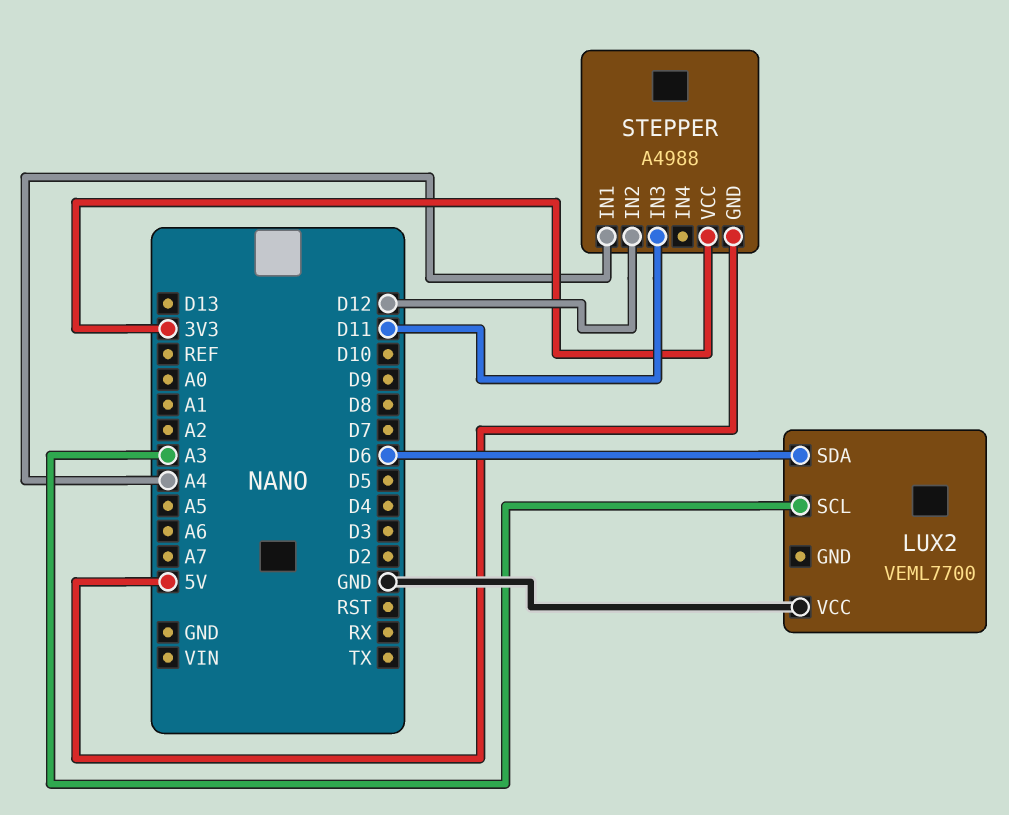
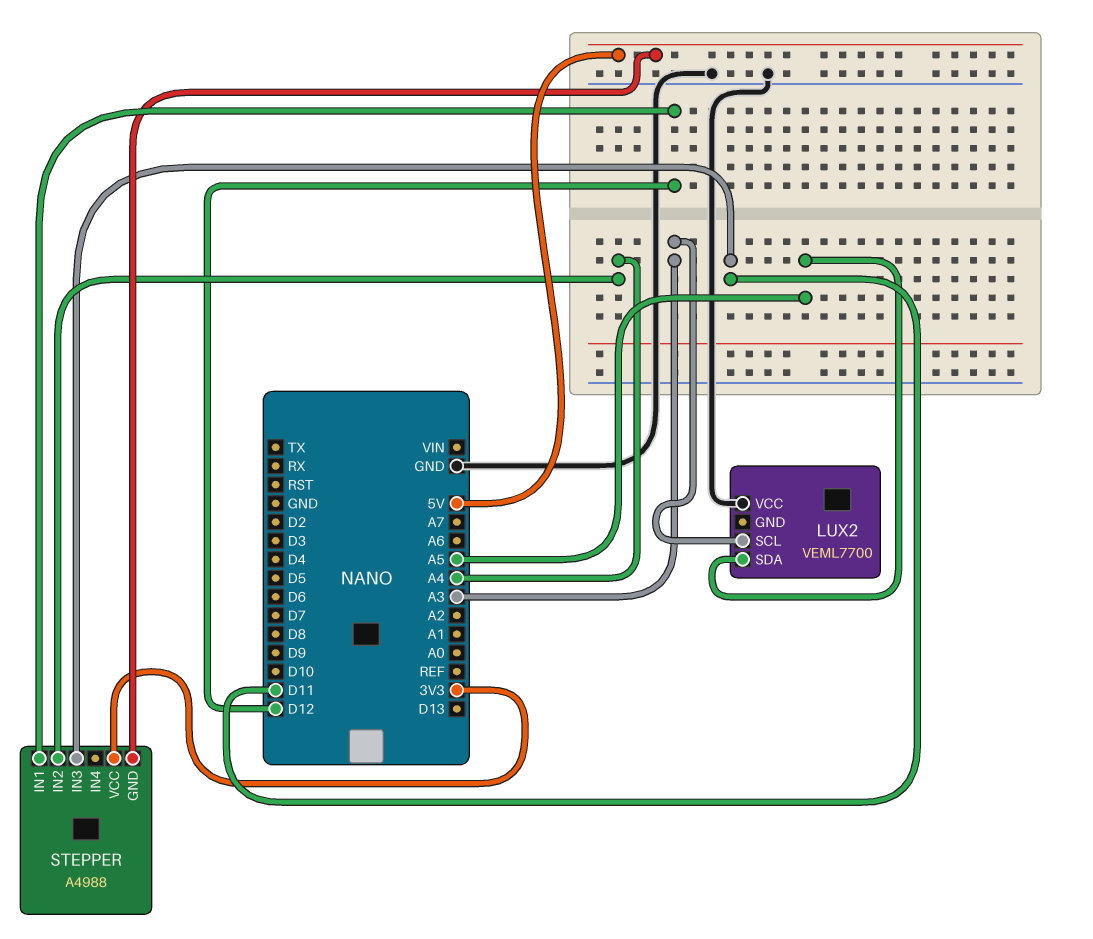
LUX2 pin SDA: D6 -> A5
STEPPER pin IN1: A4 -> D12
STEPPER pin IN2: D12 -> A4

